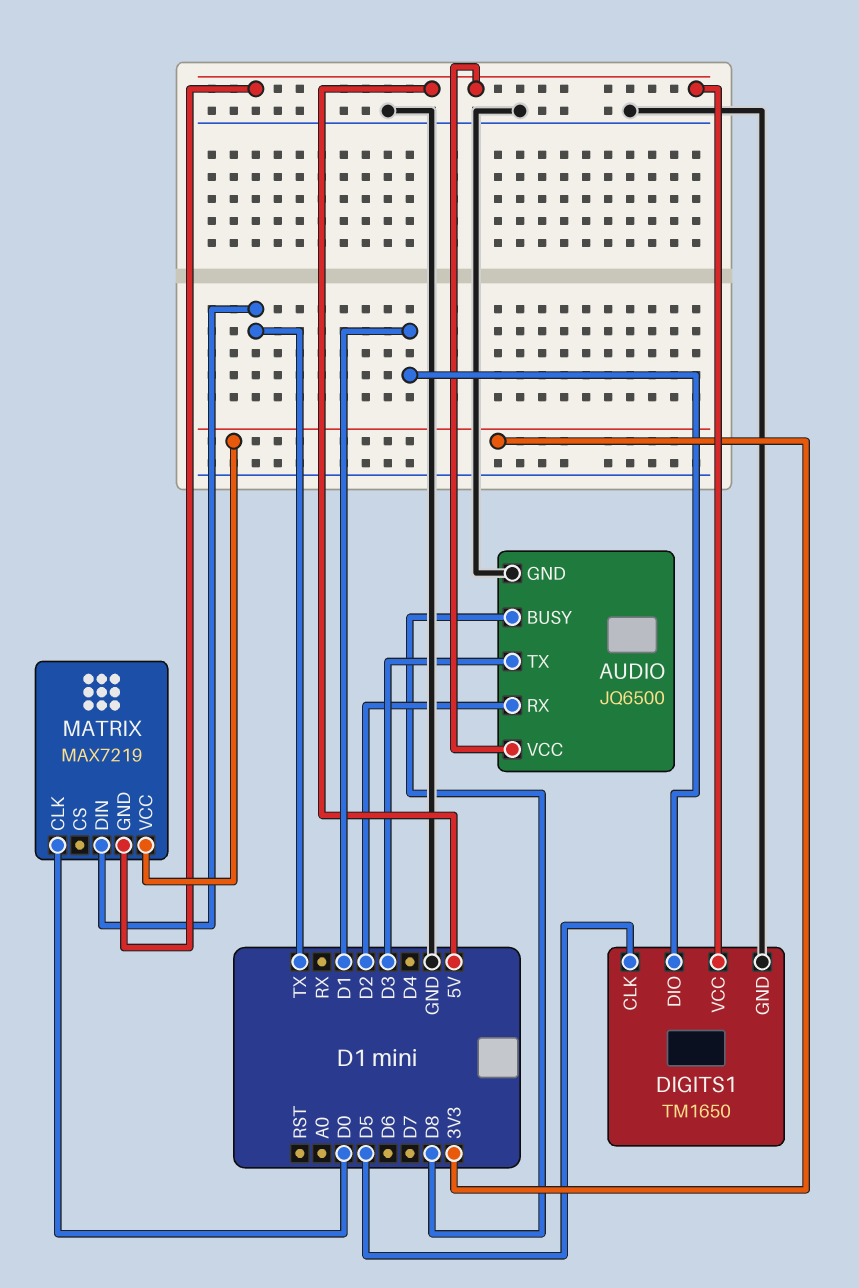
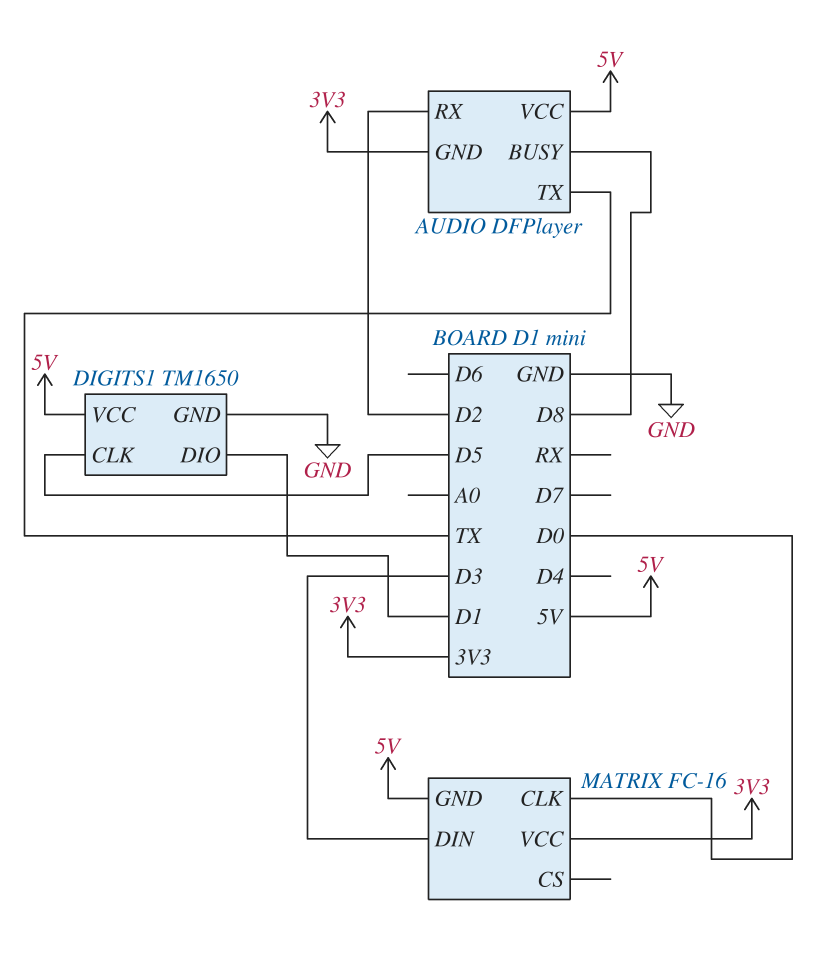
AUDIO: JQ6500 -> DFPlayer
AUDIO pin GND: GND -> 3V3
AUDIO pin TX: D3 -> TX
MATRIX: MAX7219 -> FC-16
MATRIX pin DIN: TX -> D3

